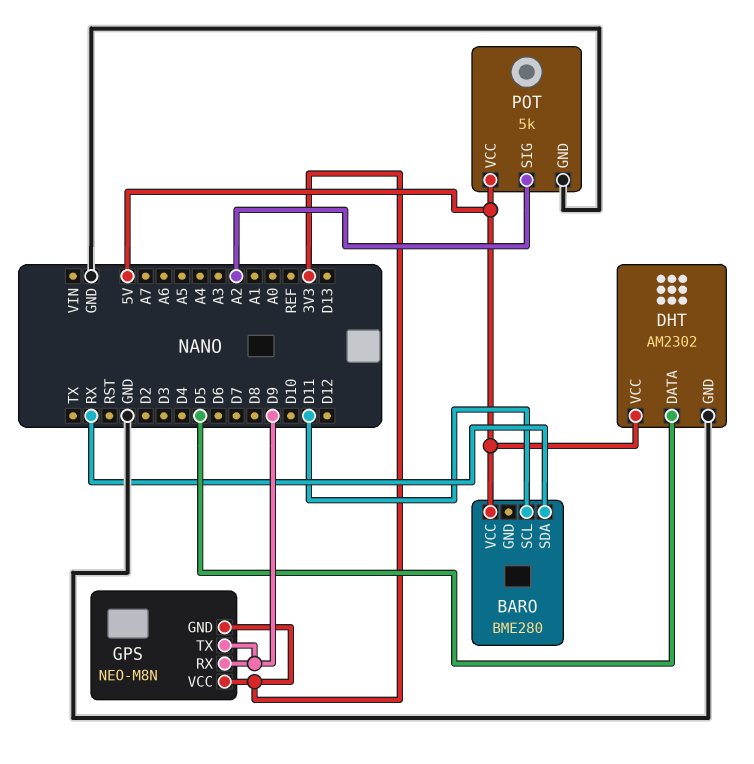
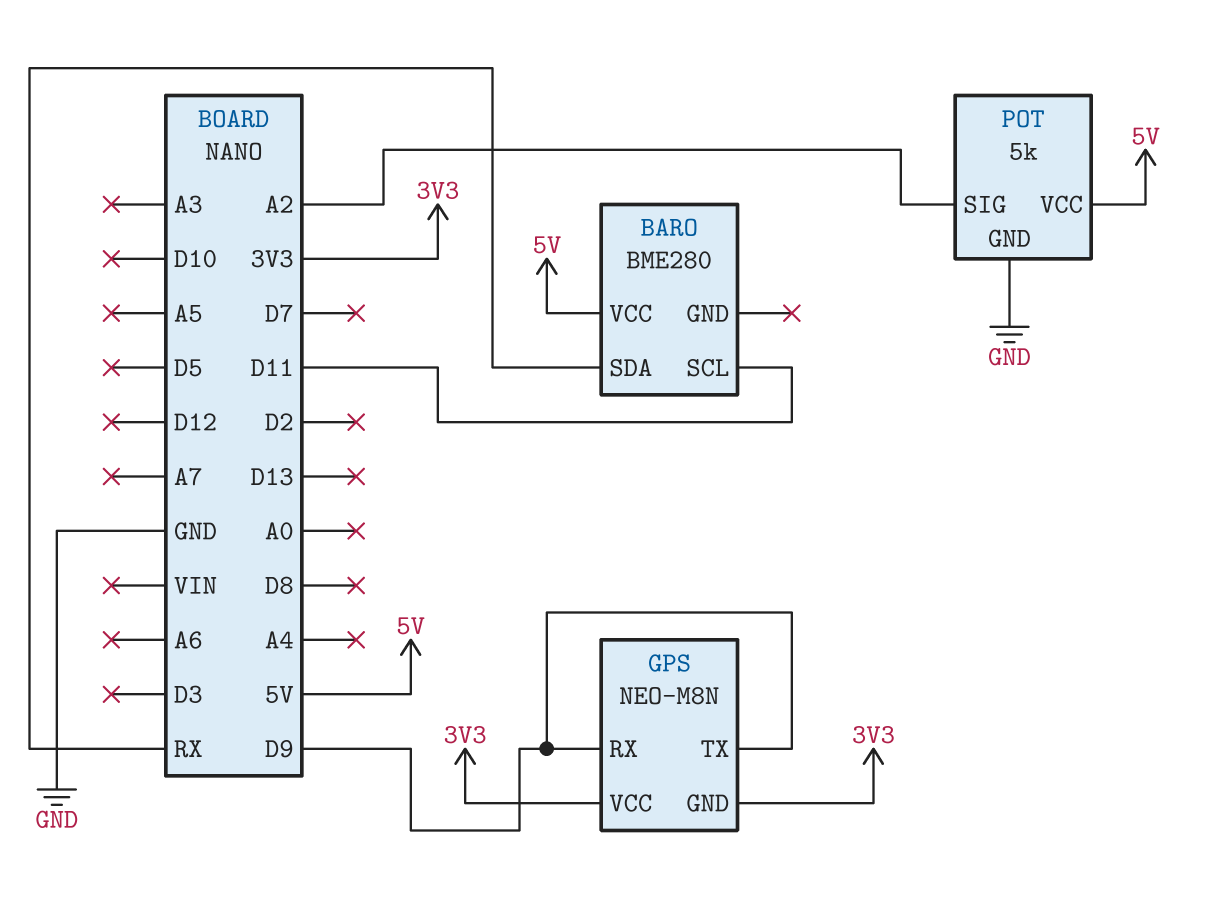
DHT: AM2302 -> none
DHT pin DATA: D5 -> none
DHT pin GND: GND -> none
DHT pin VCC: 5V -> none

